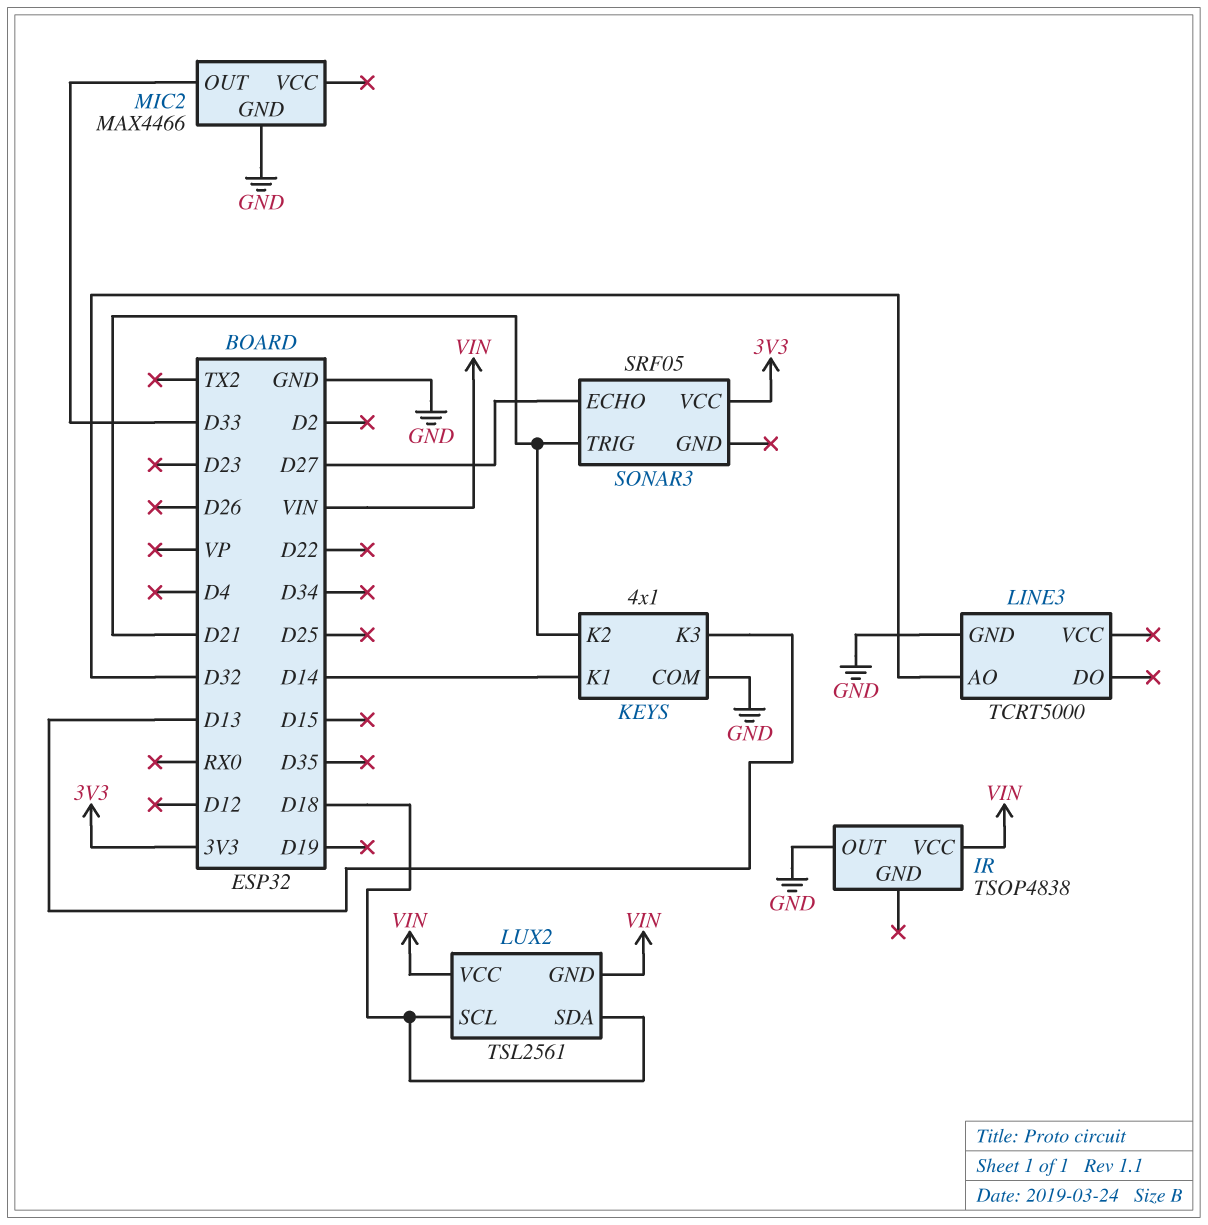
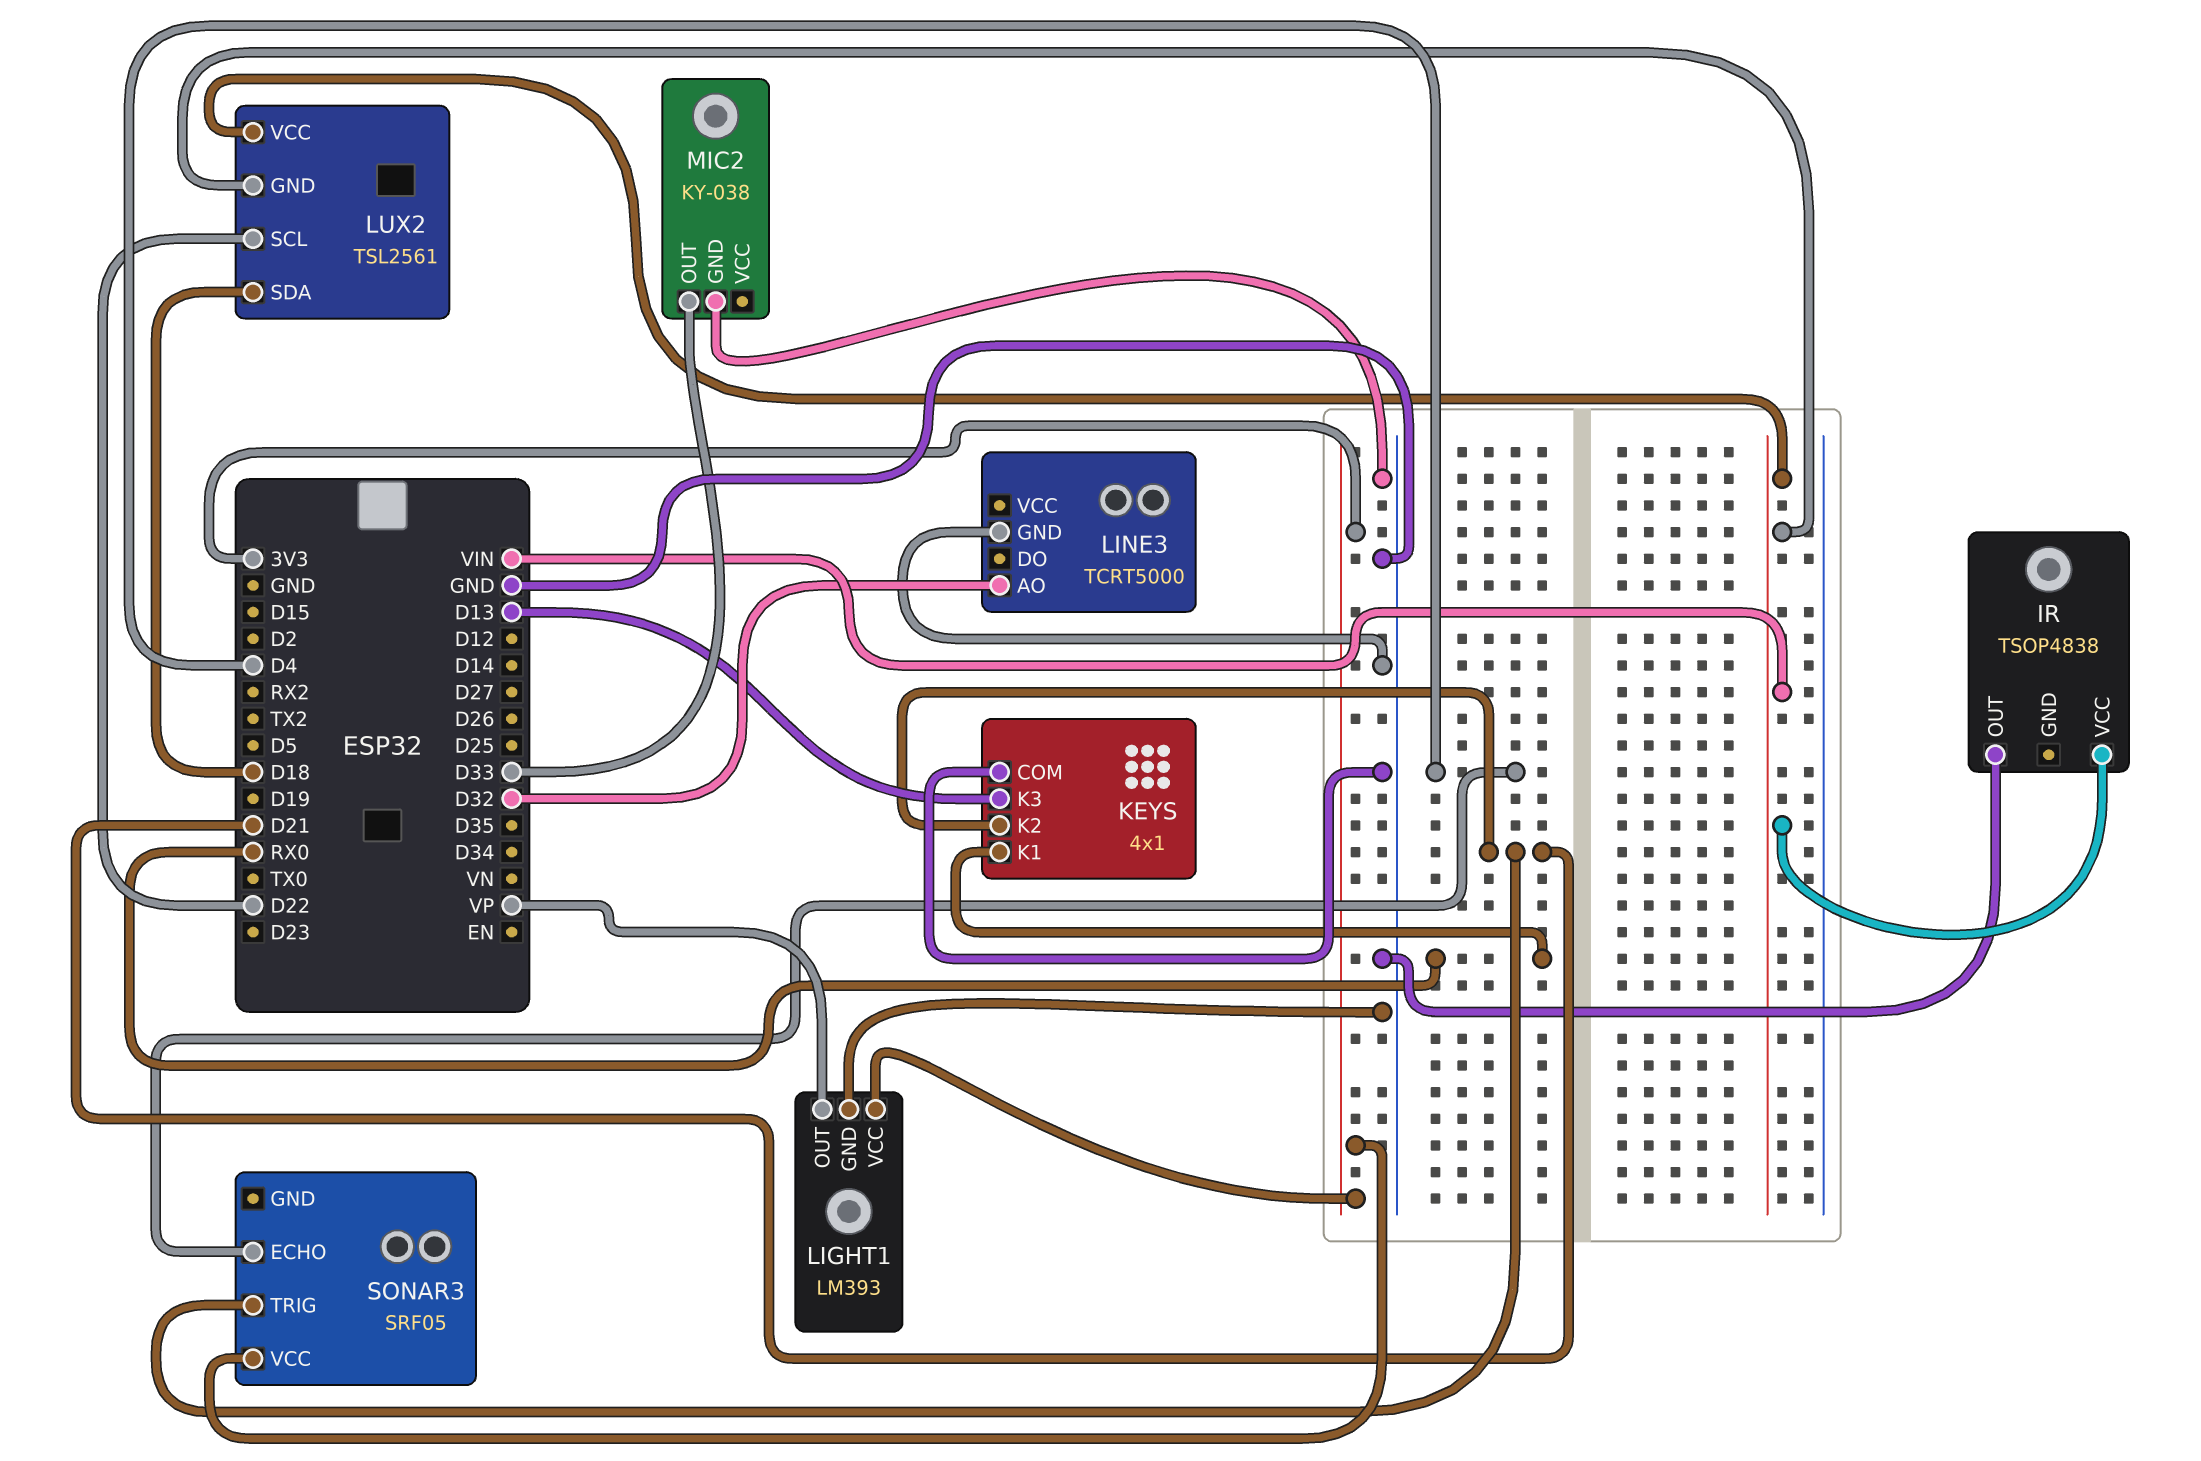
KEYS pin K1: D14 -> RX0
LIGHT1: none -> LM393
LIGHT1 pin GND: none -> GND
LIGHT1 pin OUT: none -> VP
LIGHT1 pin VCC: none -> 3V3
LUX2 pin SCL: D18 -> D22
MIC2: MAX4466 -> KY-038
SONAR3 pin ECHO: D27 -> D4

